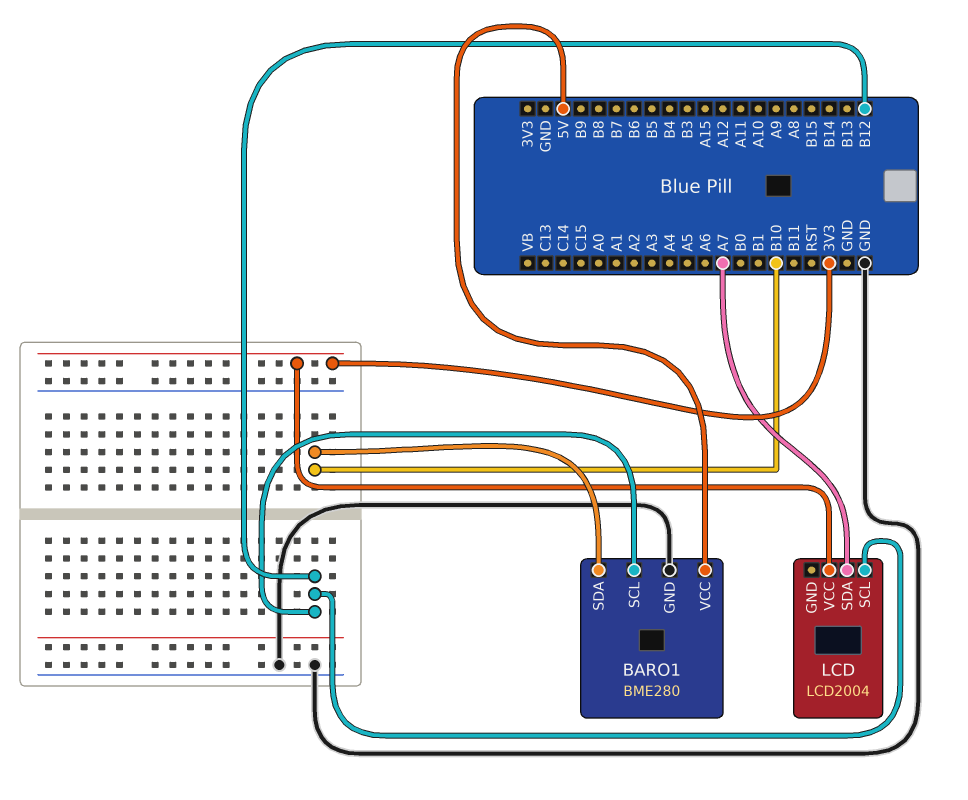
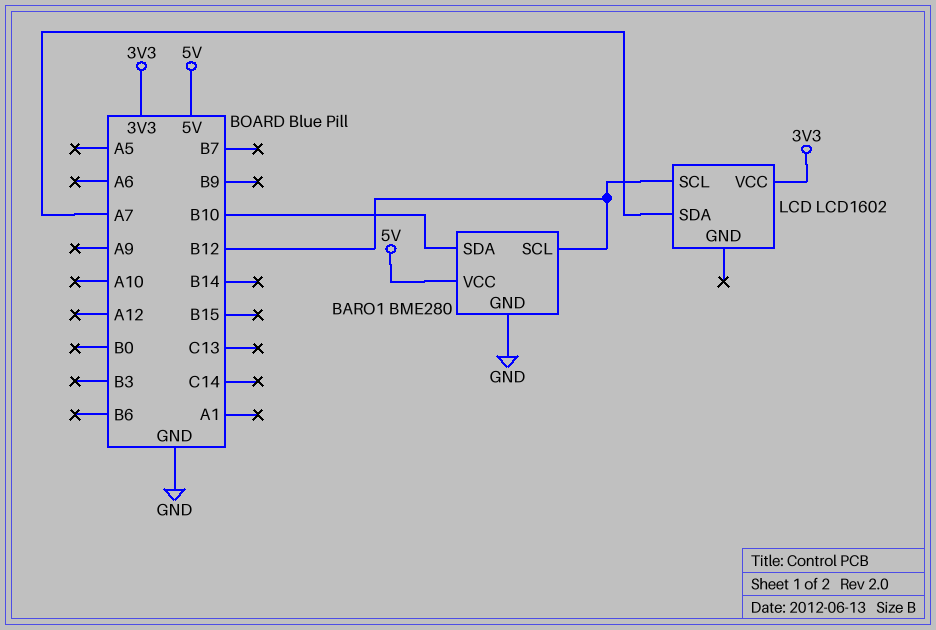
LCD: LCD2004 -> LCD1602

